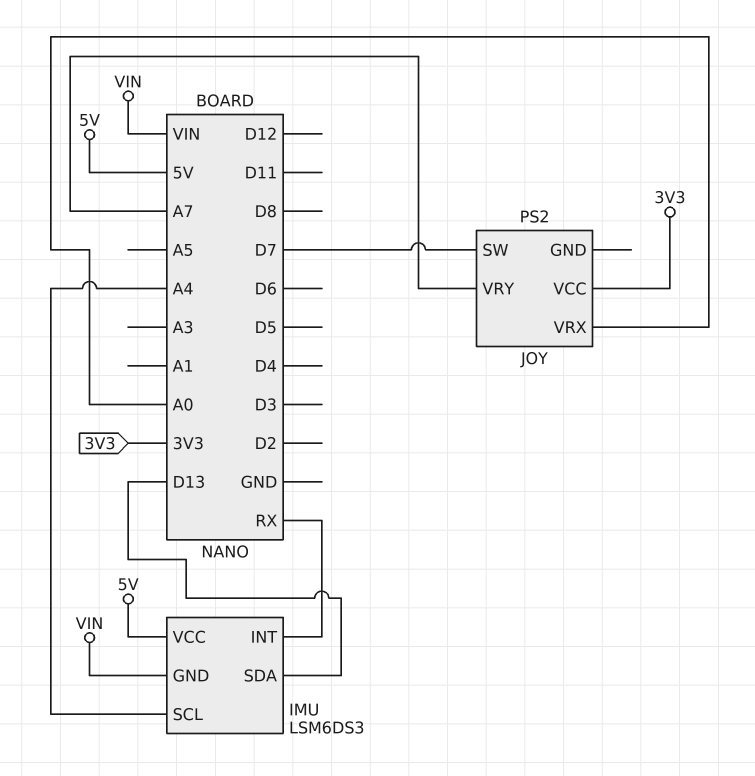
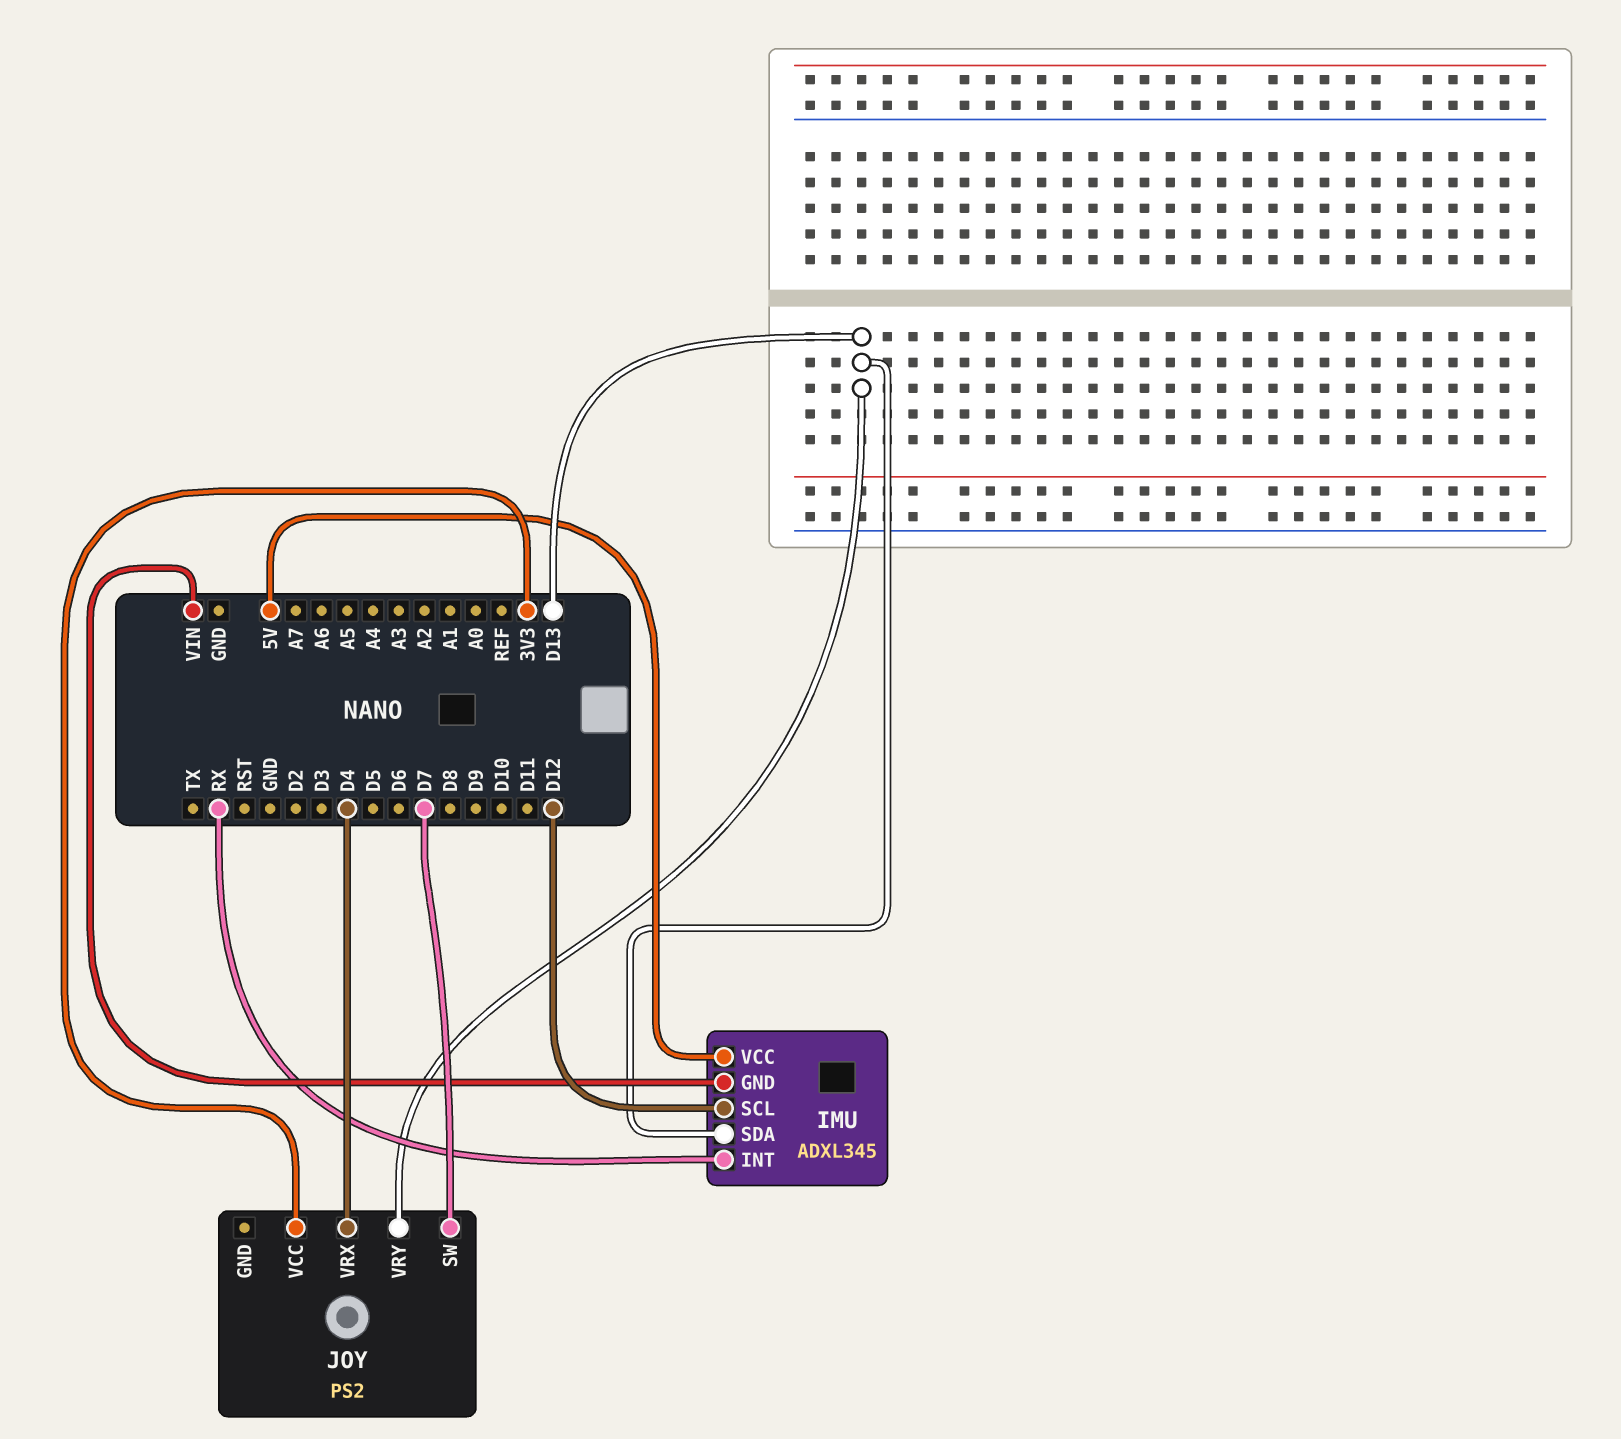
IMU: LSM6DS3 -> ADXL345
IMU pin SCL: A4 -> D12
JOY pin VRX: A0 -> D4
JOY pin VRY: A7 -> D13

